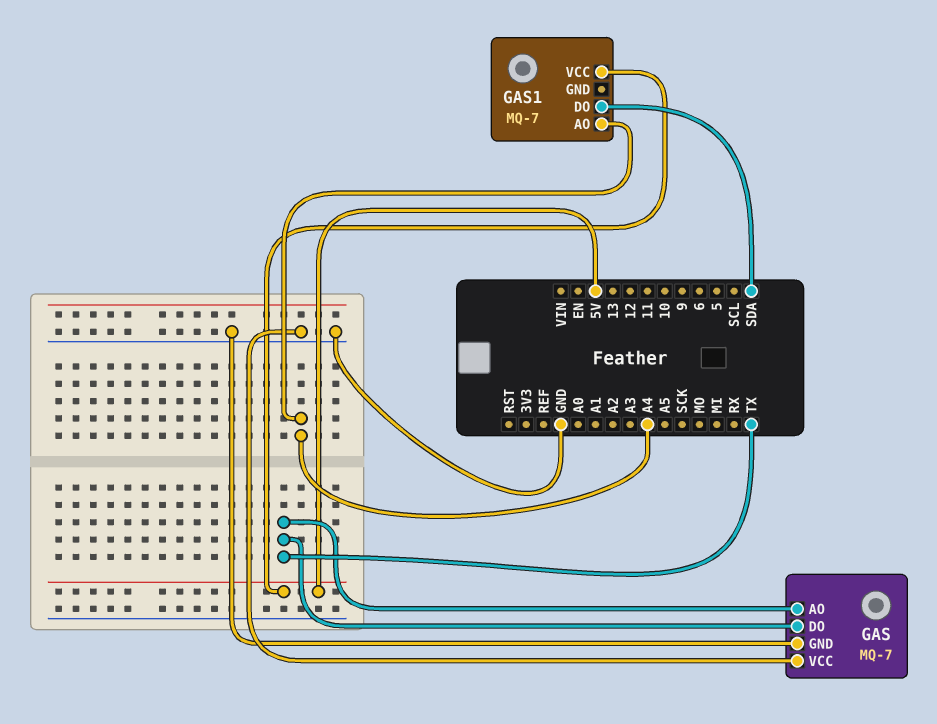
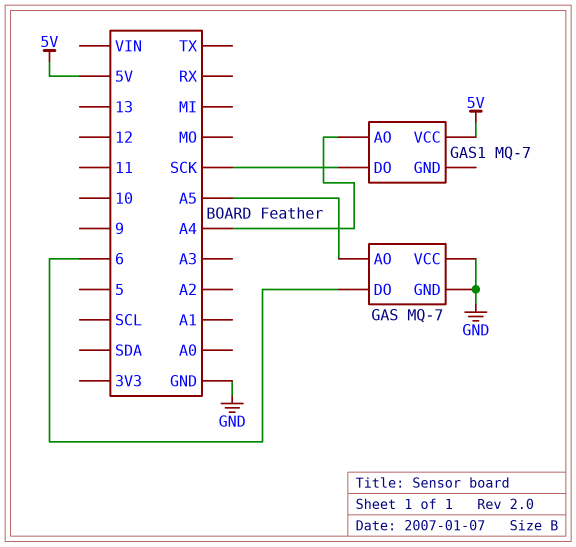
GAS pin AO: TX -> A5
GAS pin DO: TX -> 6
GAS1 pin DO: SDA -> SCK

